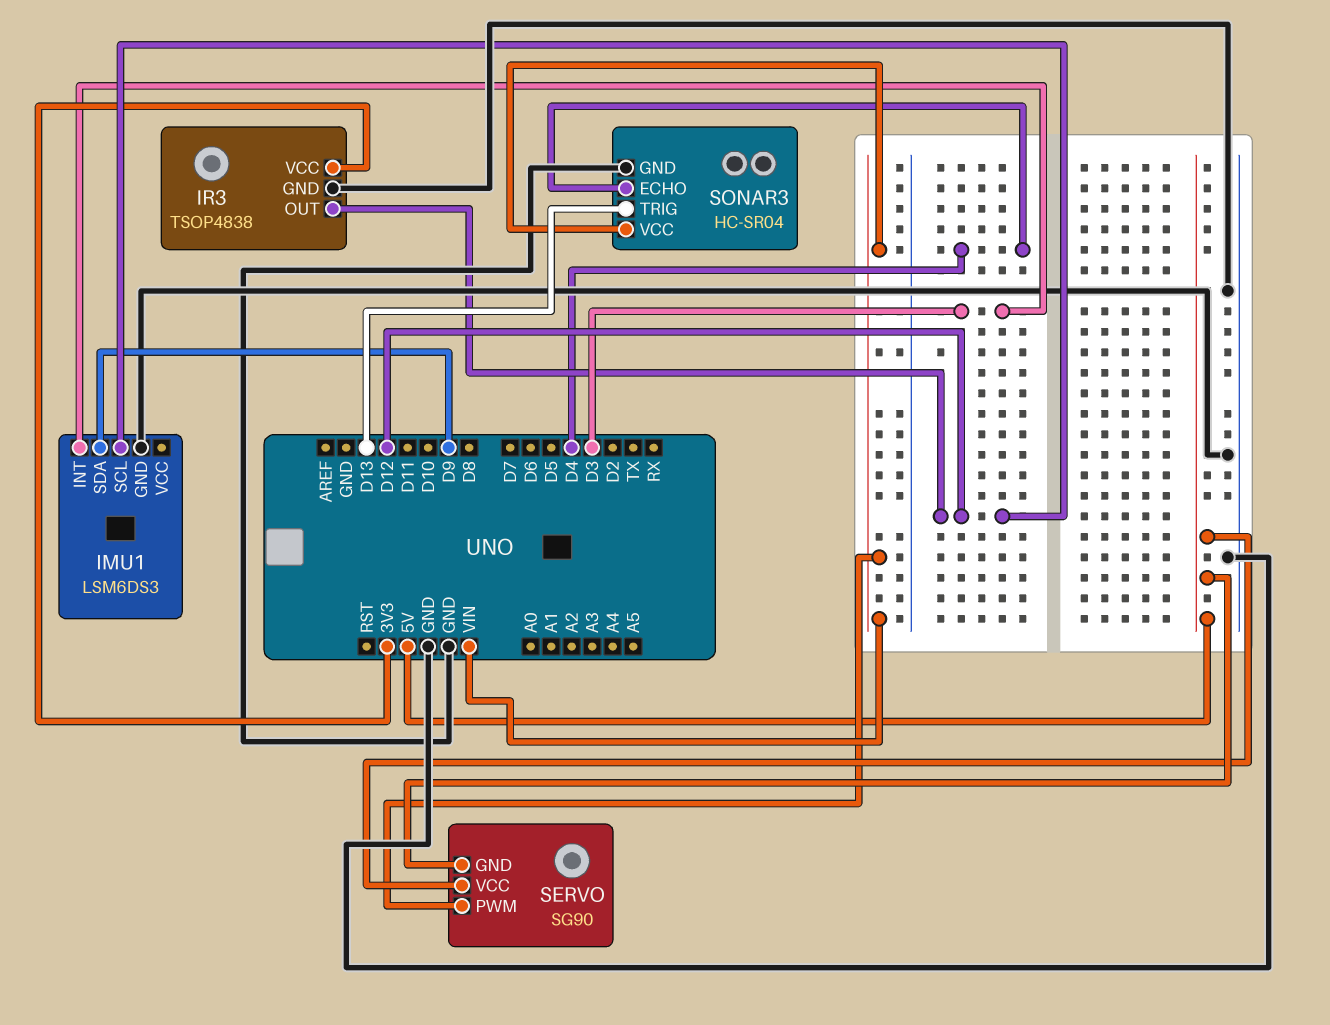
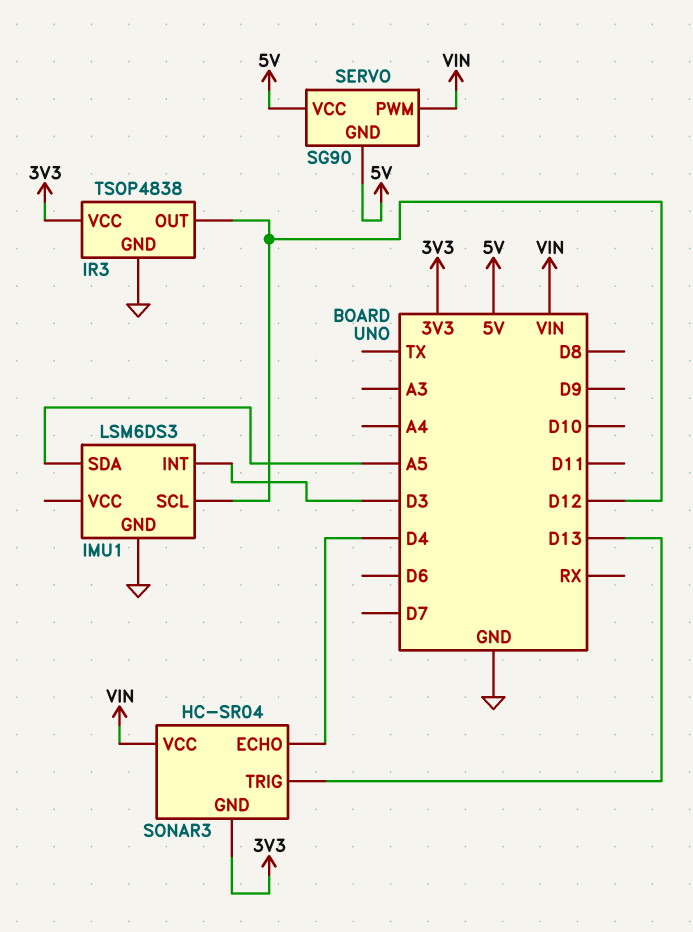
IMU1 pin SDA: D9 -> A5
SONAR3 pin GND: GND -> 3V3

